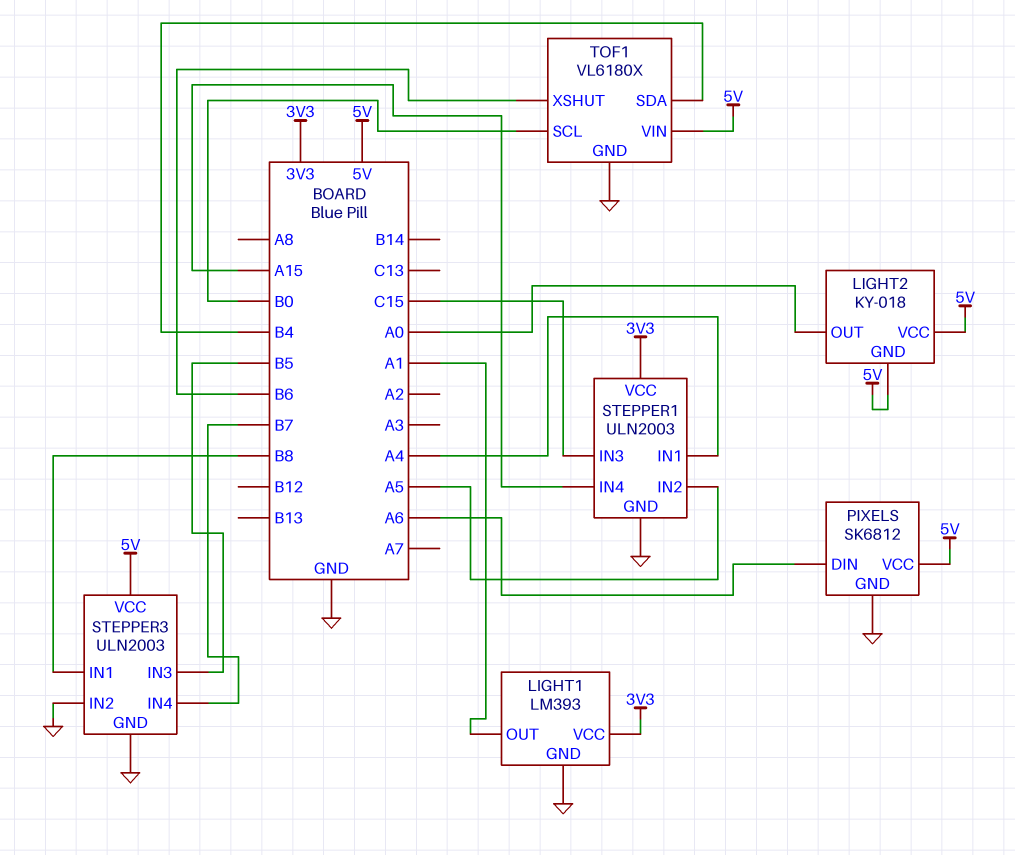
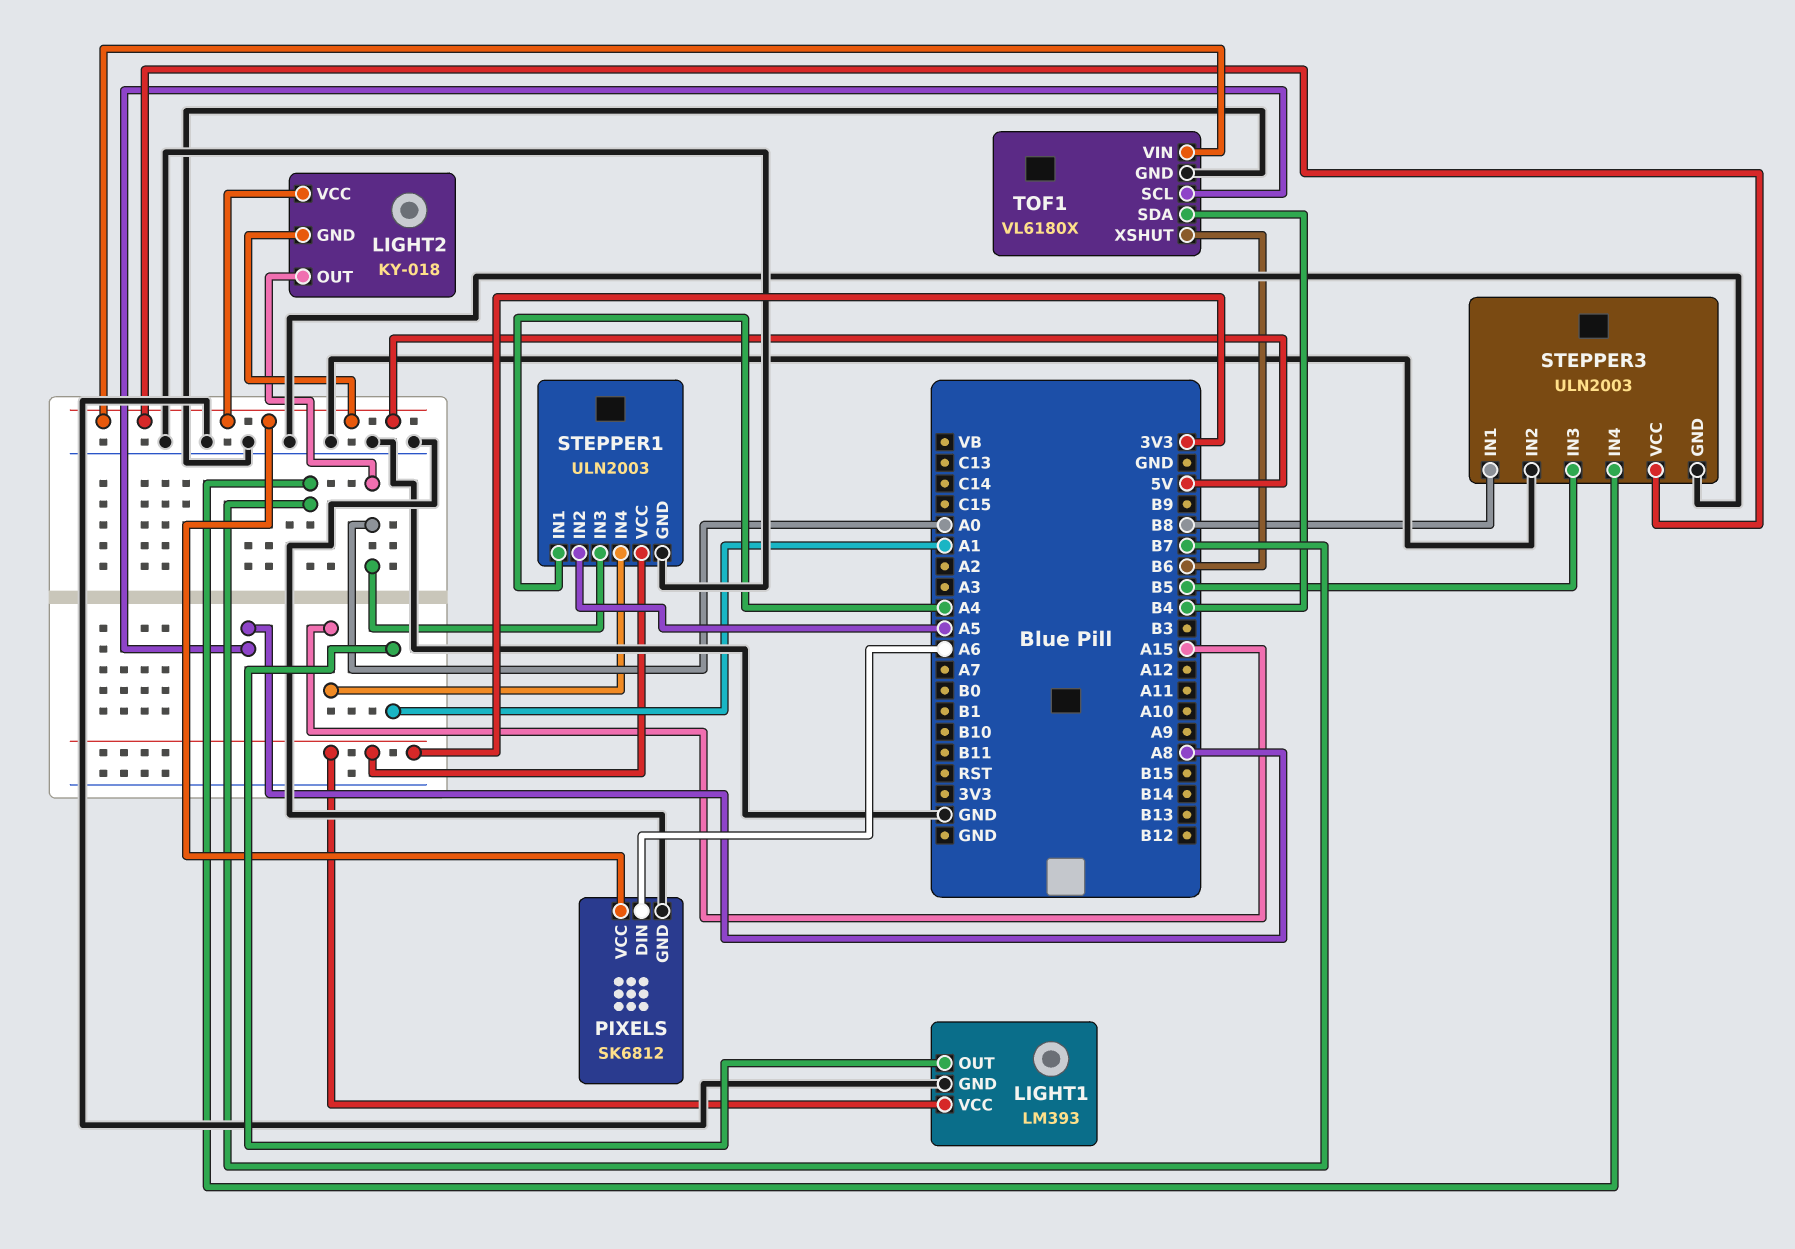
STEPPER1 pin IN3: C15 -> A0
TOF1 pin SCL: B0 -> A8

